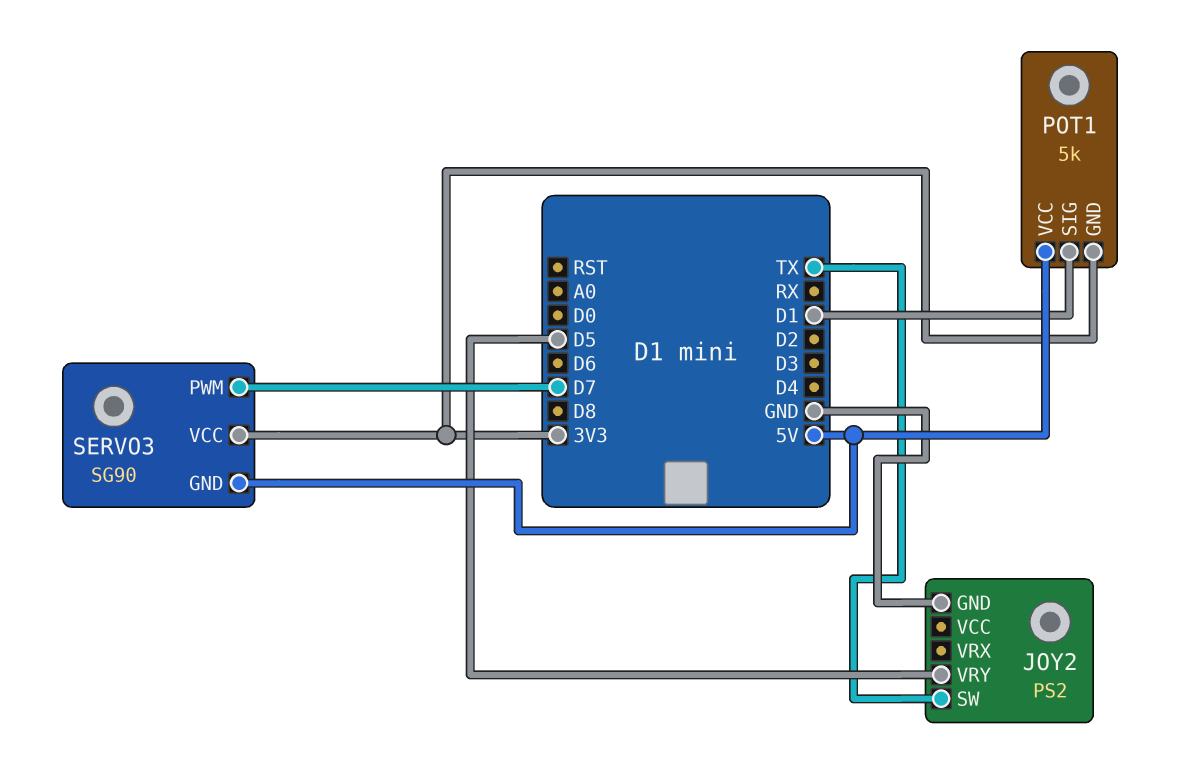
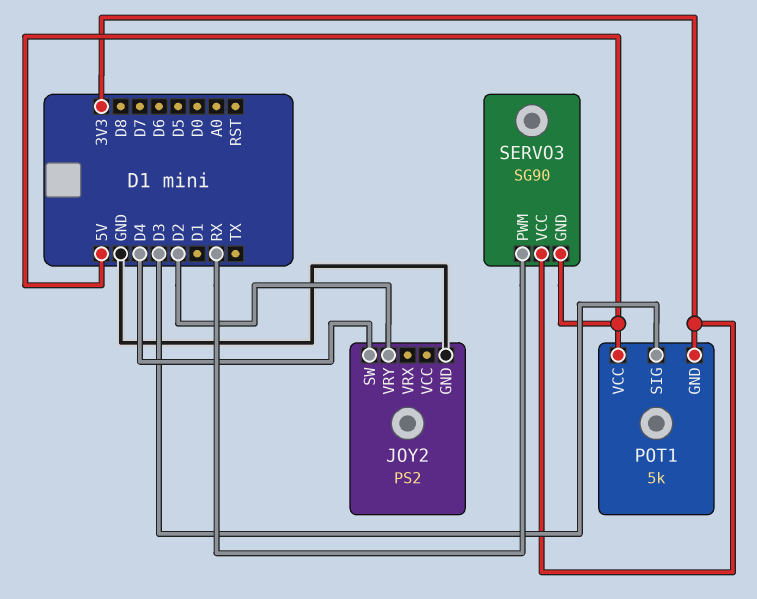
JOY2 pin SW: TX -> D4
JOY2 pin VRY: D5 -> D2
POT1 pin SIG: D1 -> D3
SERVO3 pin PWM: D7 -> RX

